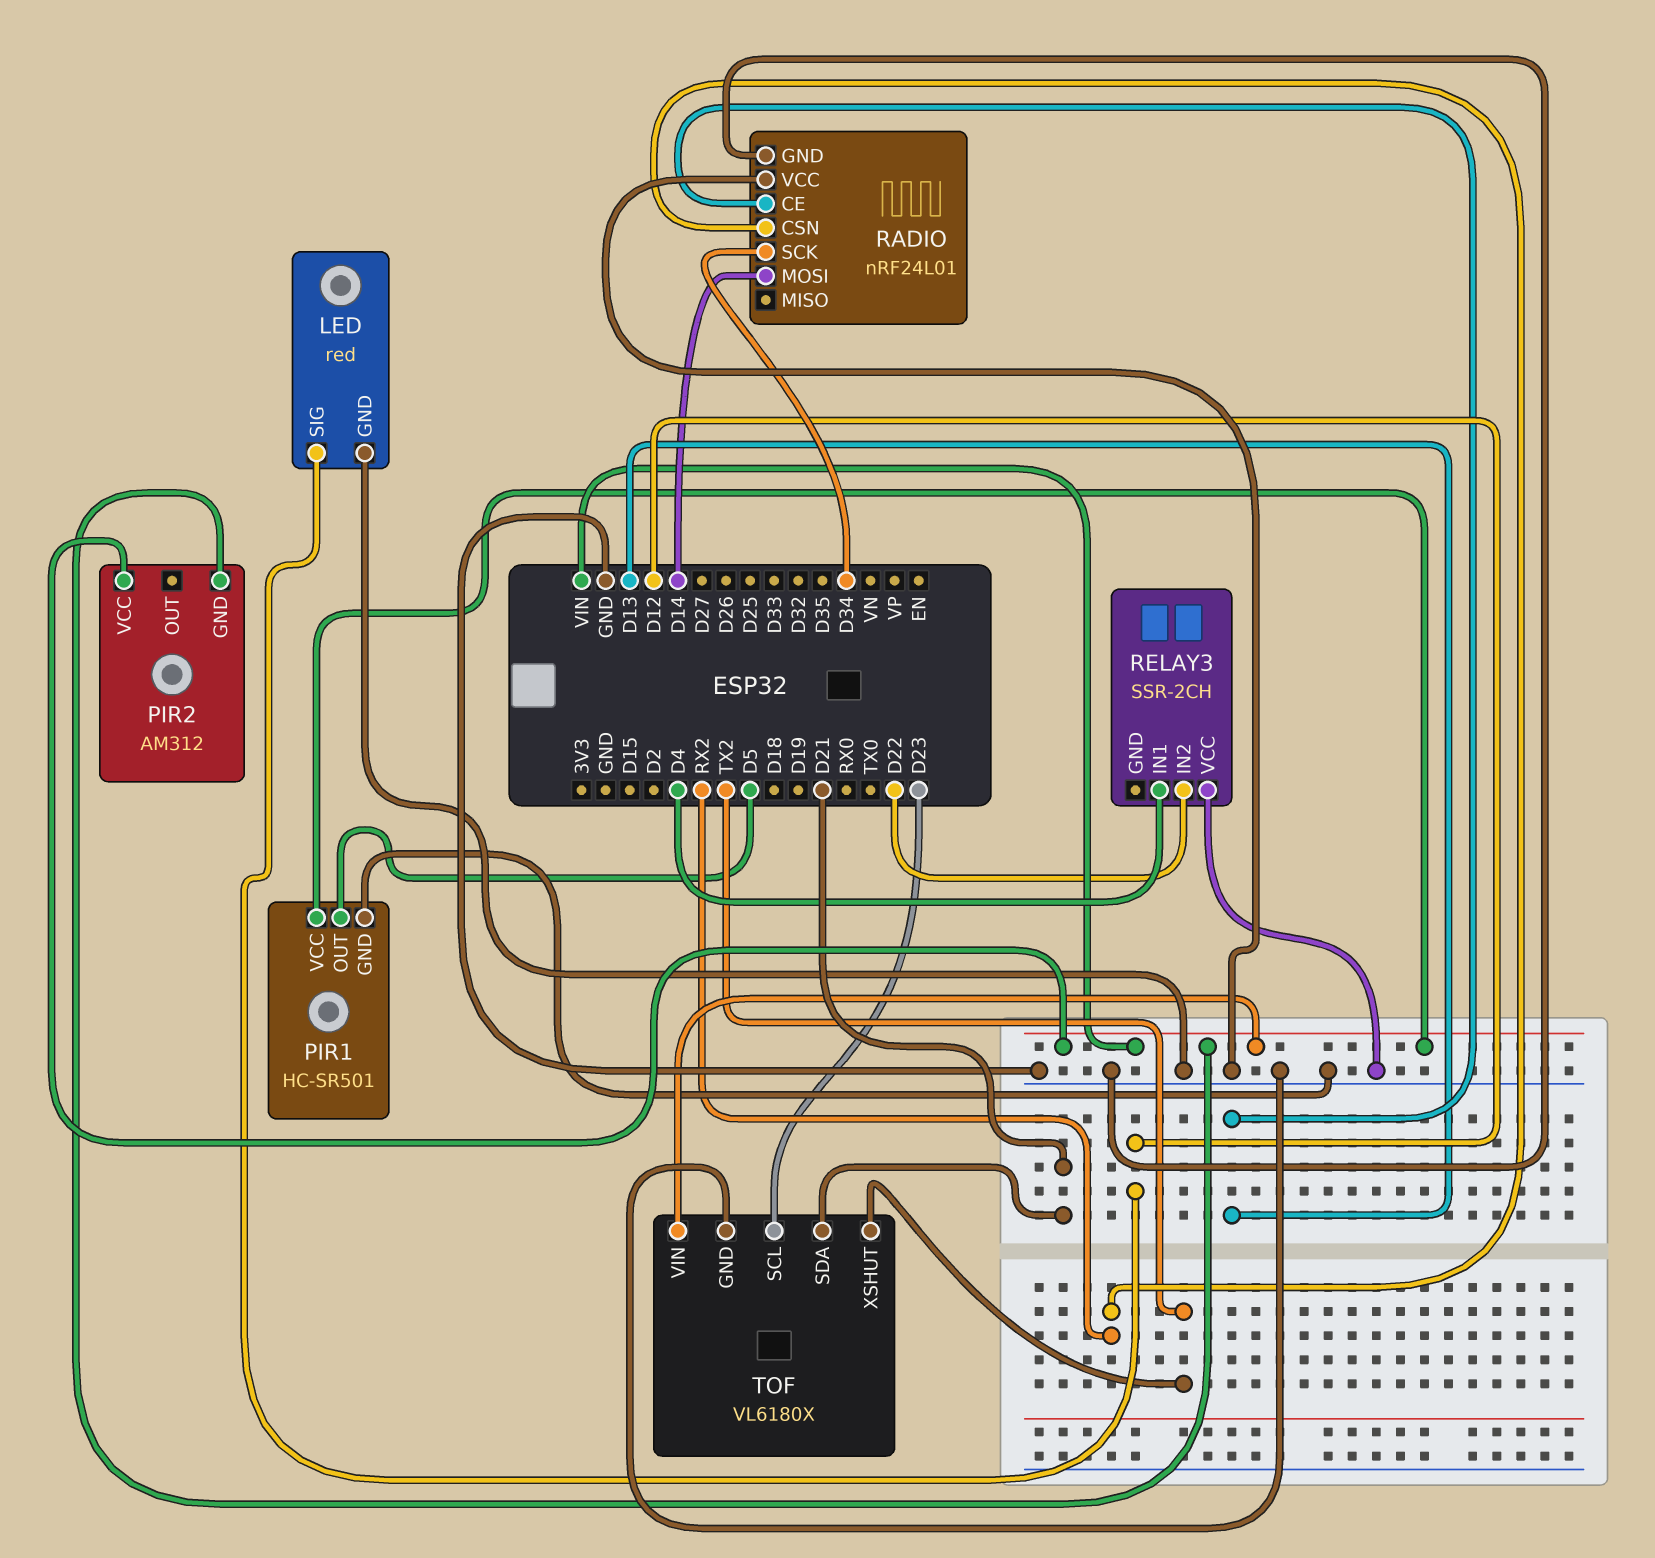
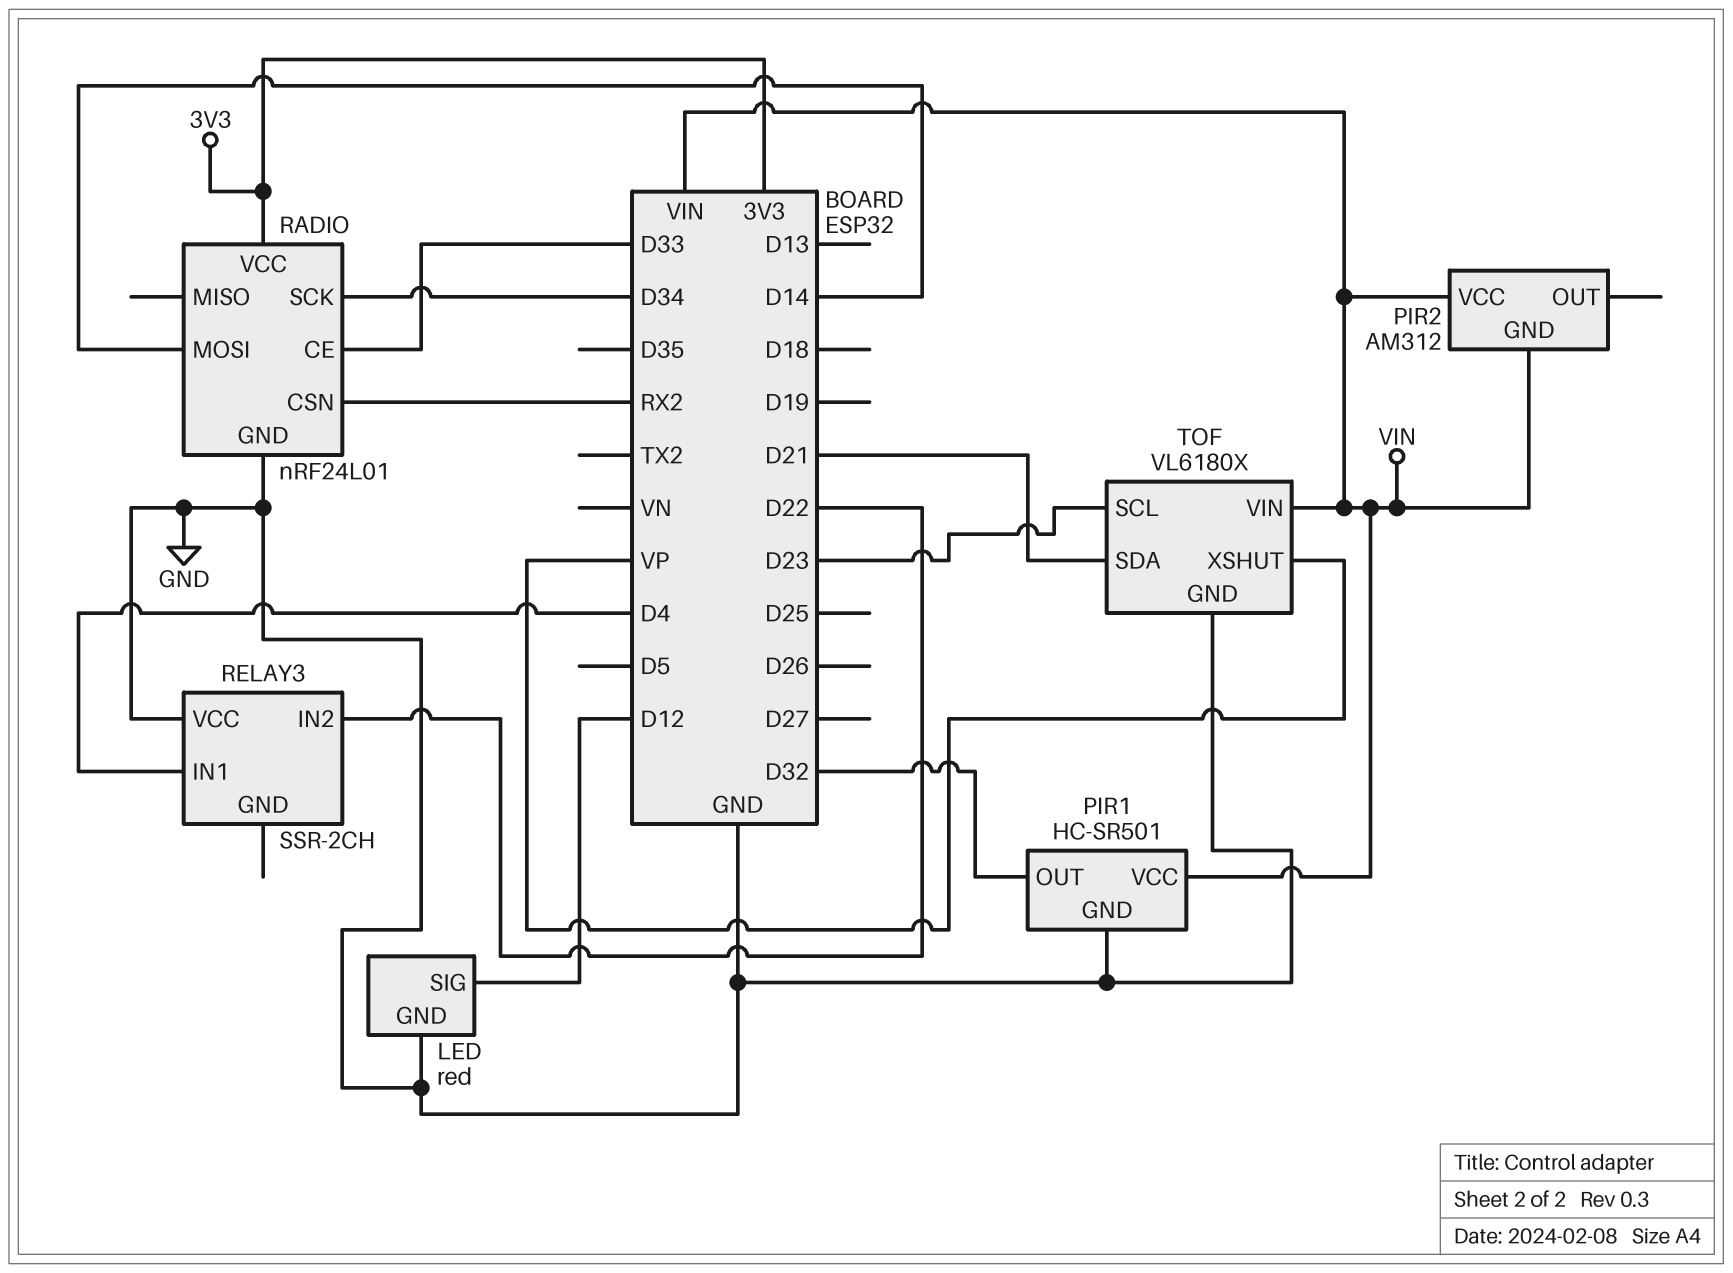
PIR1 pin OUT: D5 -> D32
RADIO pin CE: D13 -> D33
RADIO pin VCC: GND -> 3V3
TOF pin XSHUT: TX2 -> VP

